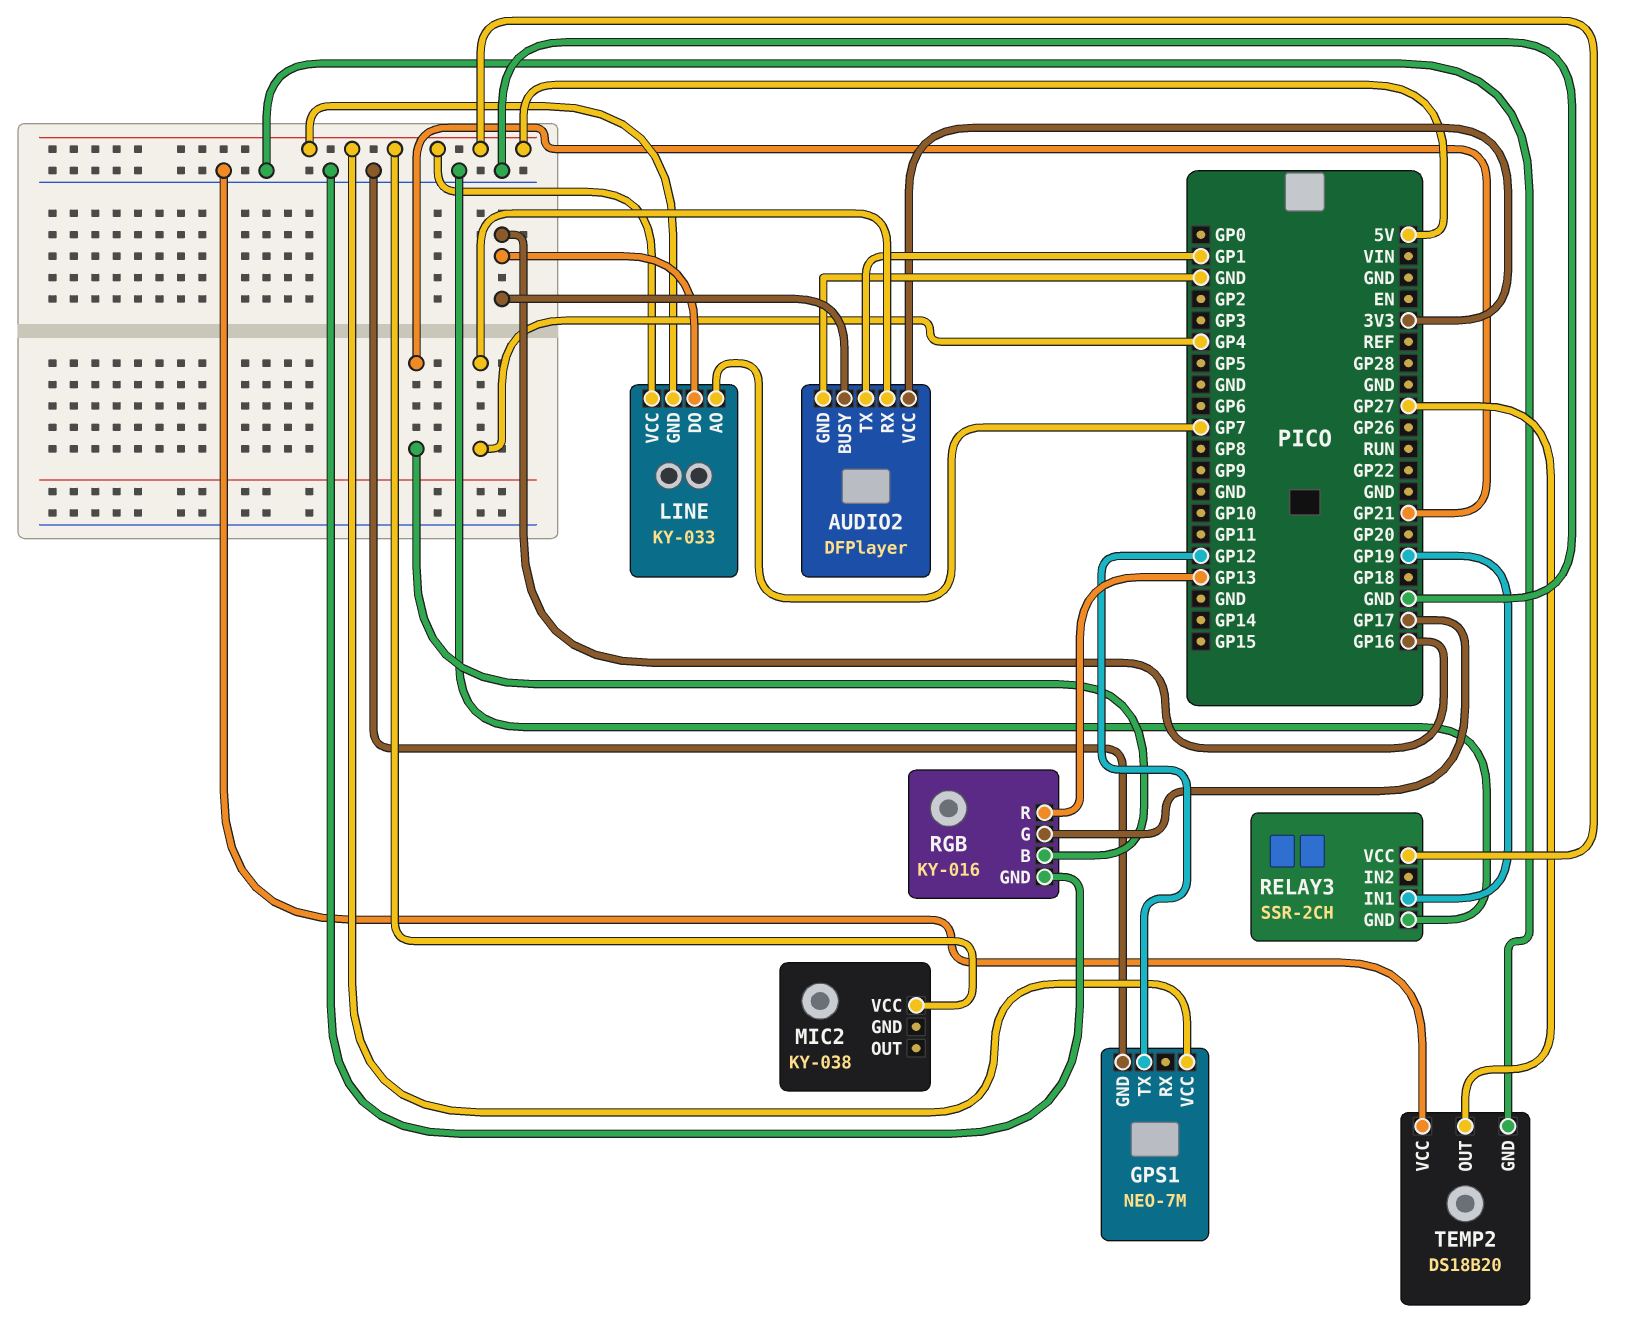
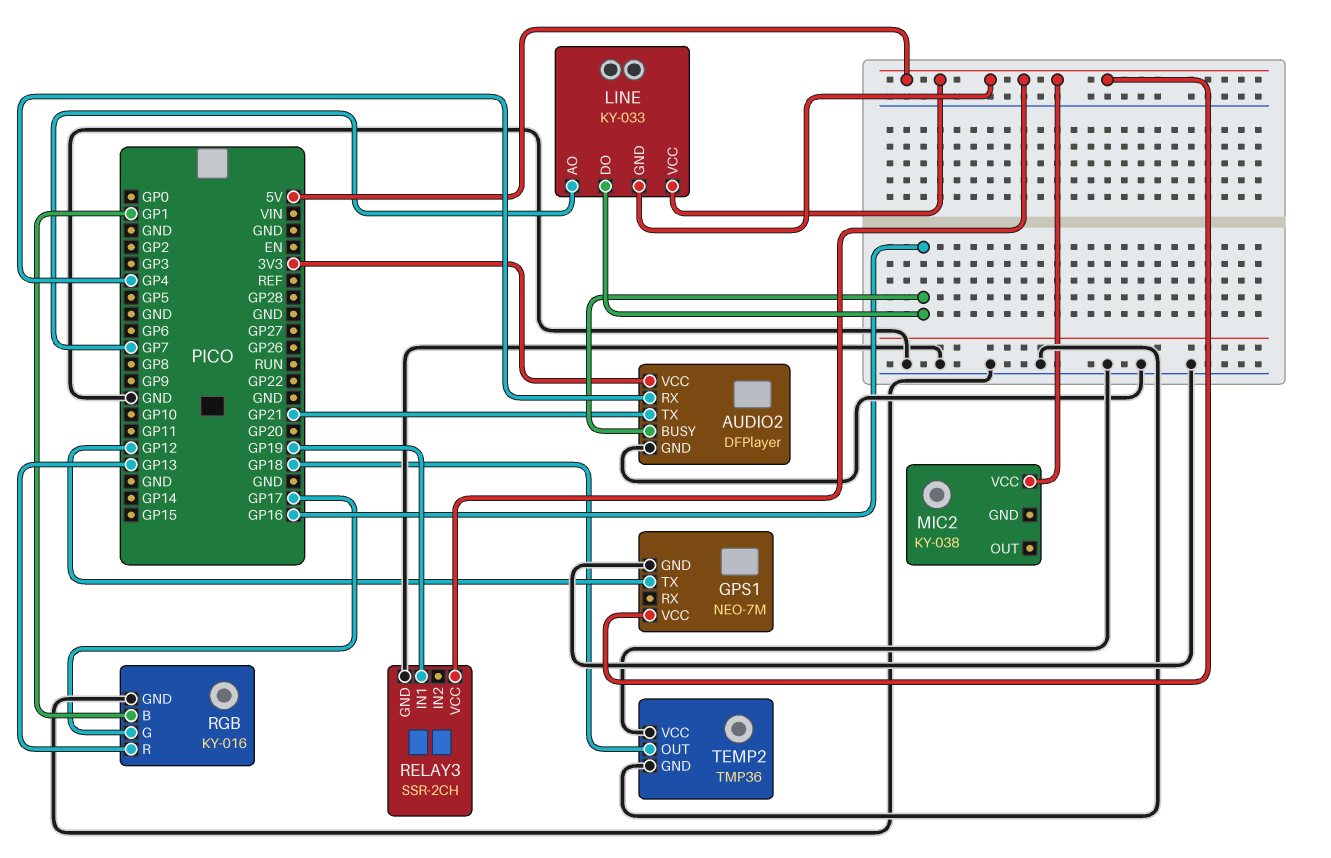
AUDIO2 pin TX: GP1 -> GP21
RGB pin B: GP21 -> GP1
TEMP2: DS18B20 -> TMP36
TEMP2 pin OUT: GP27 -> GP18

